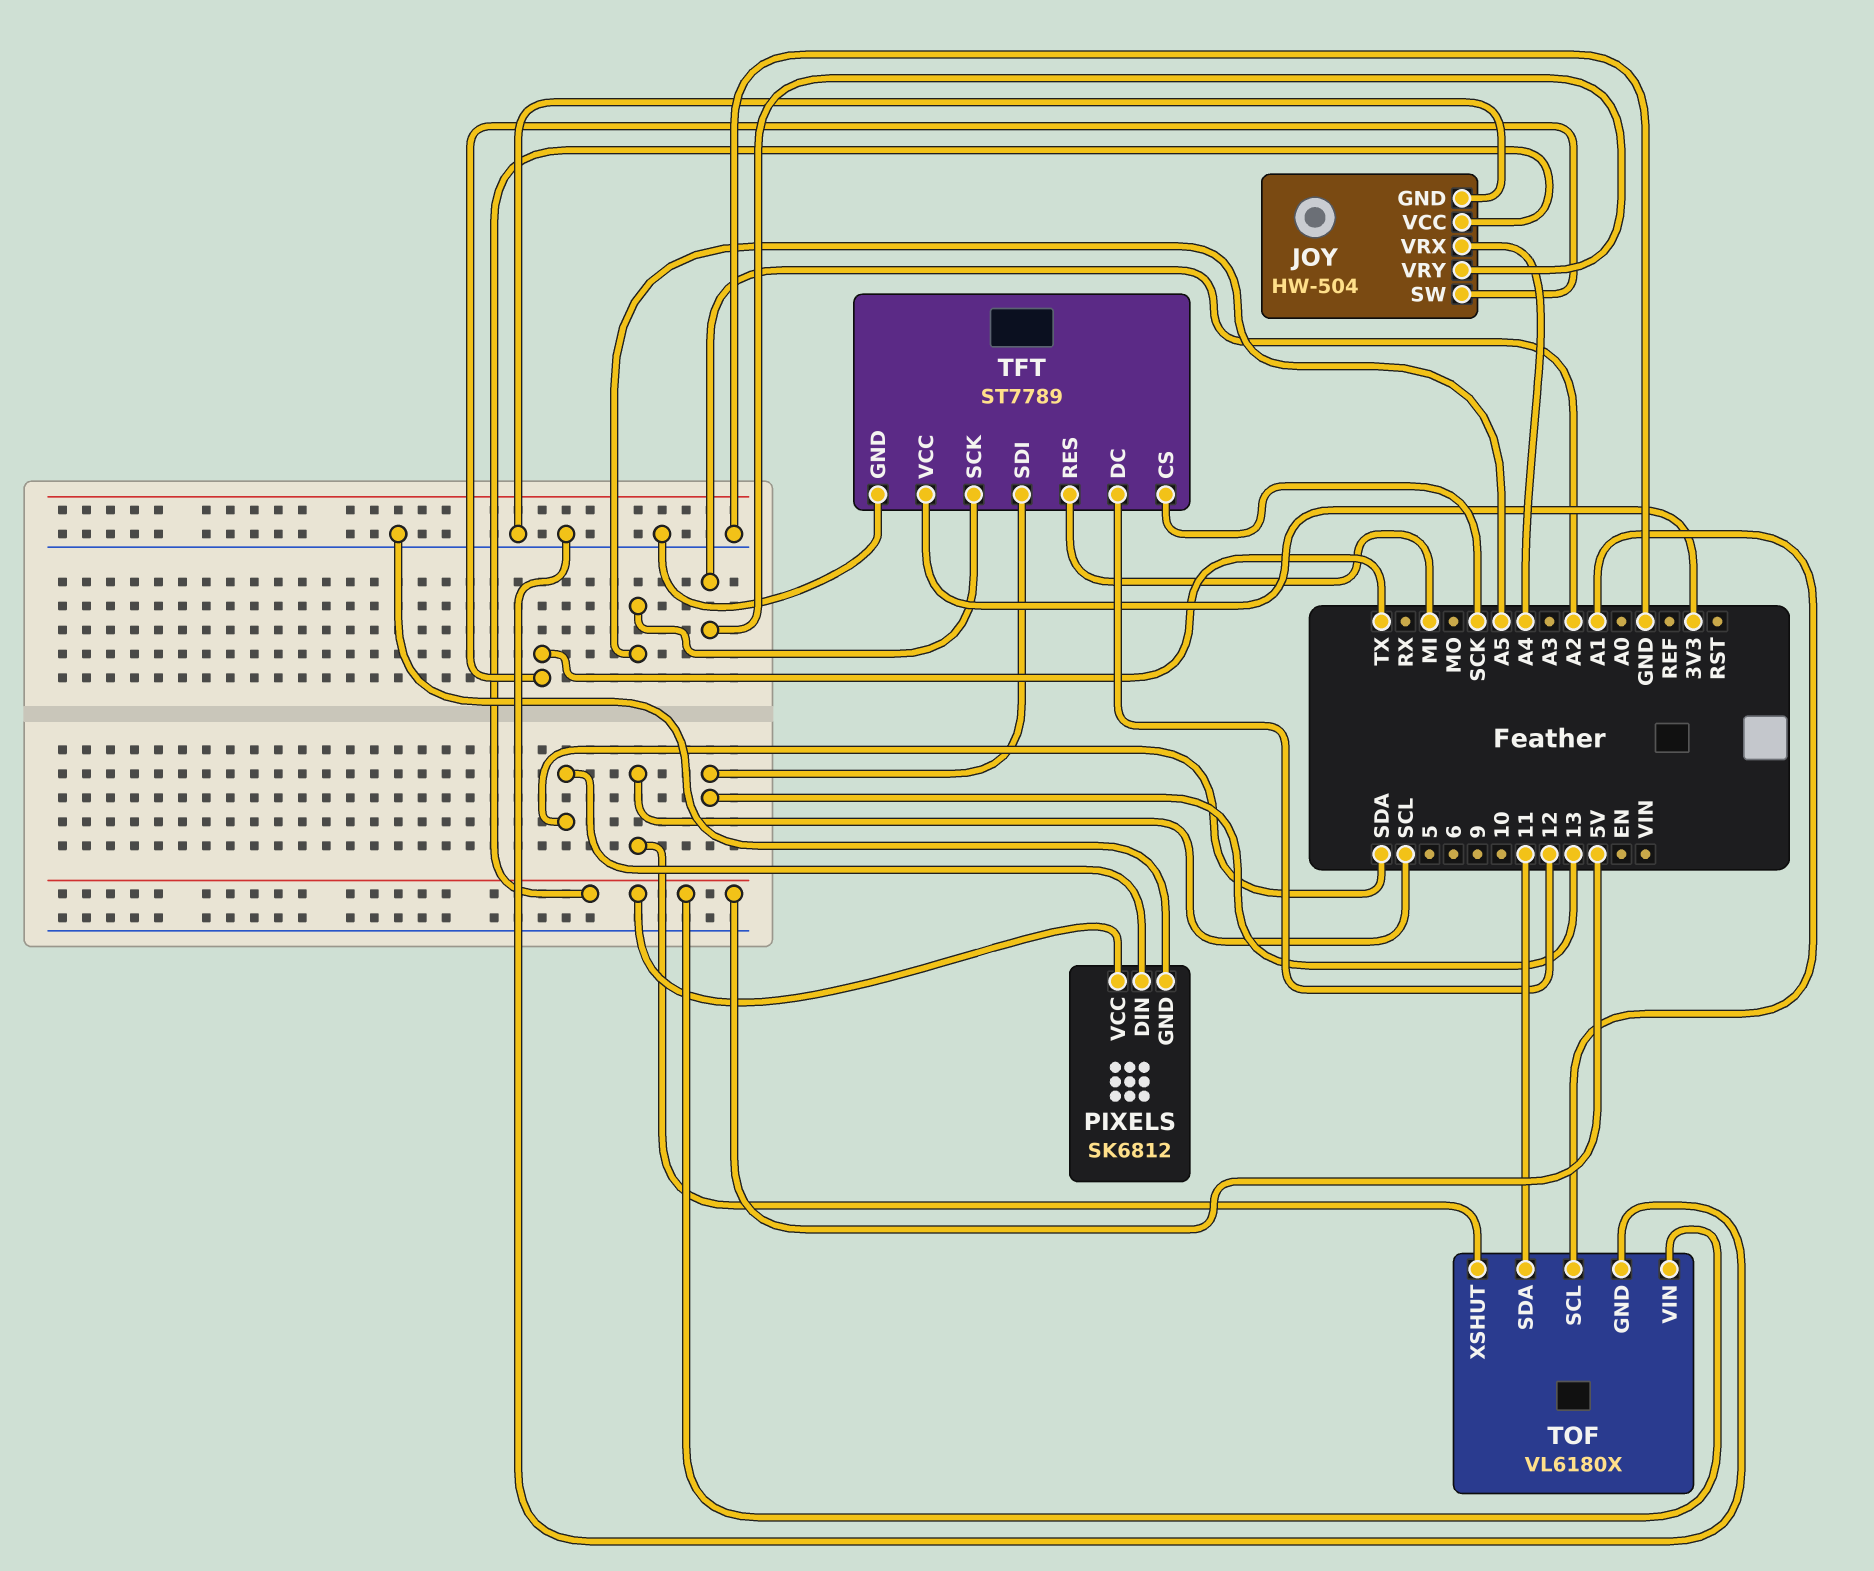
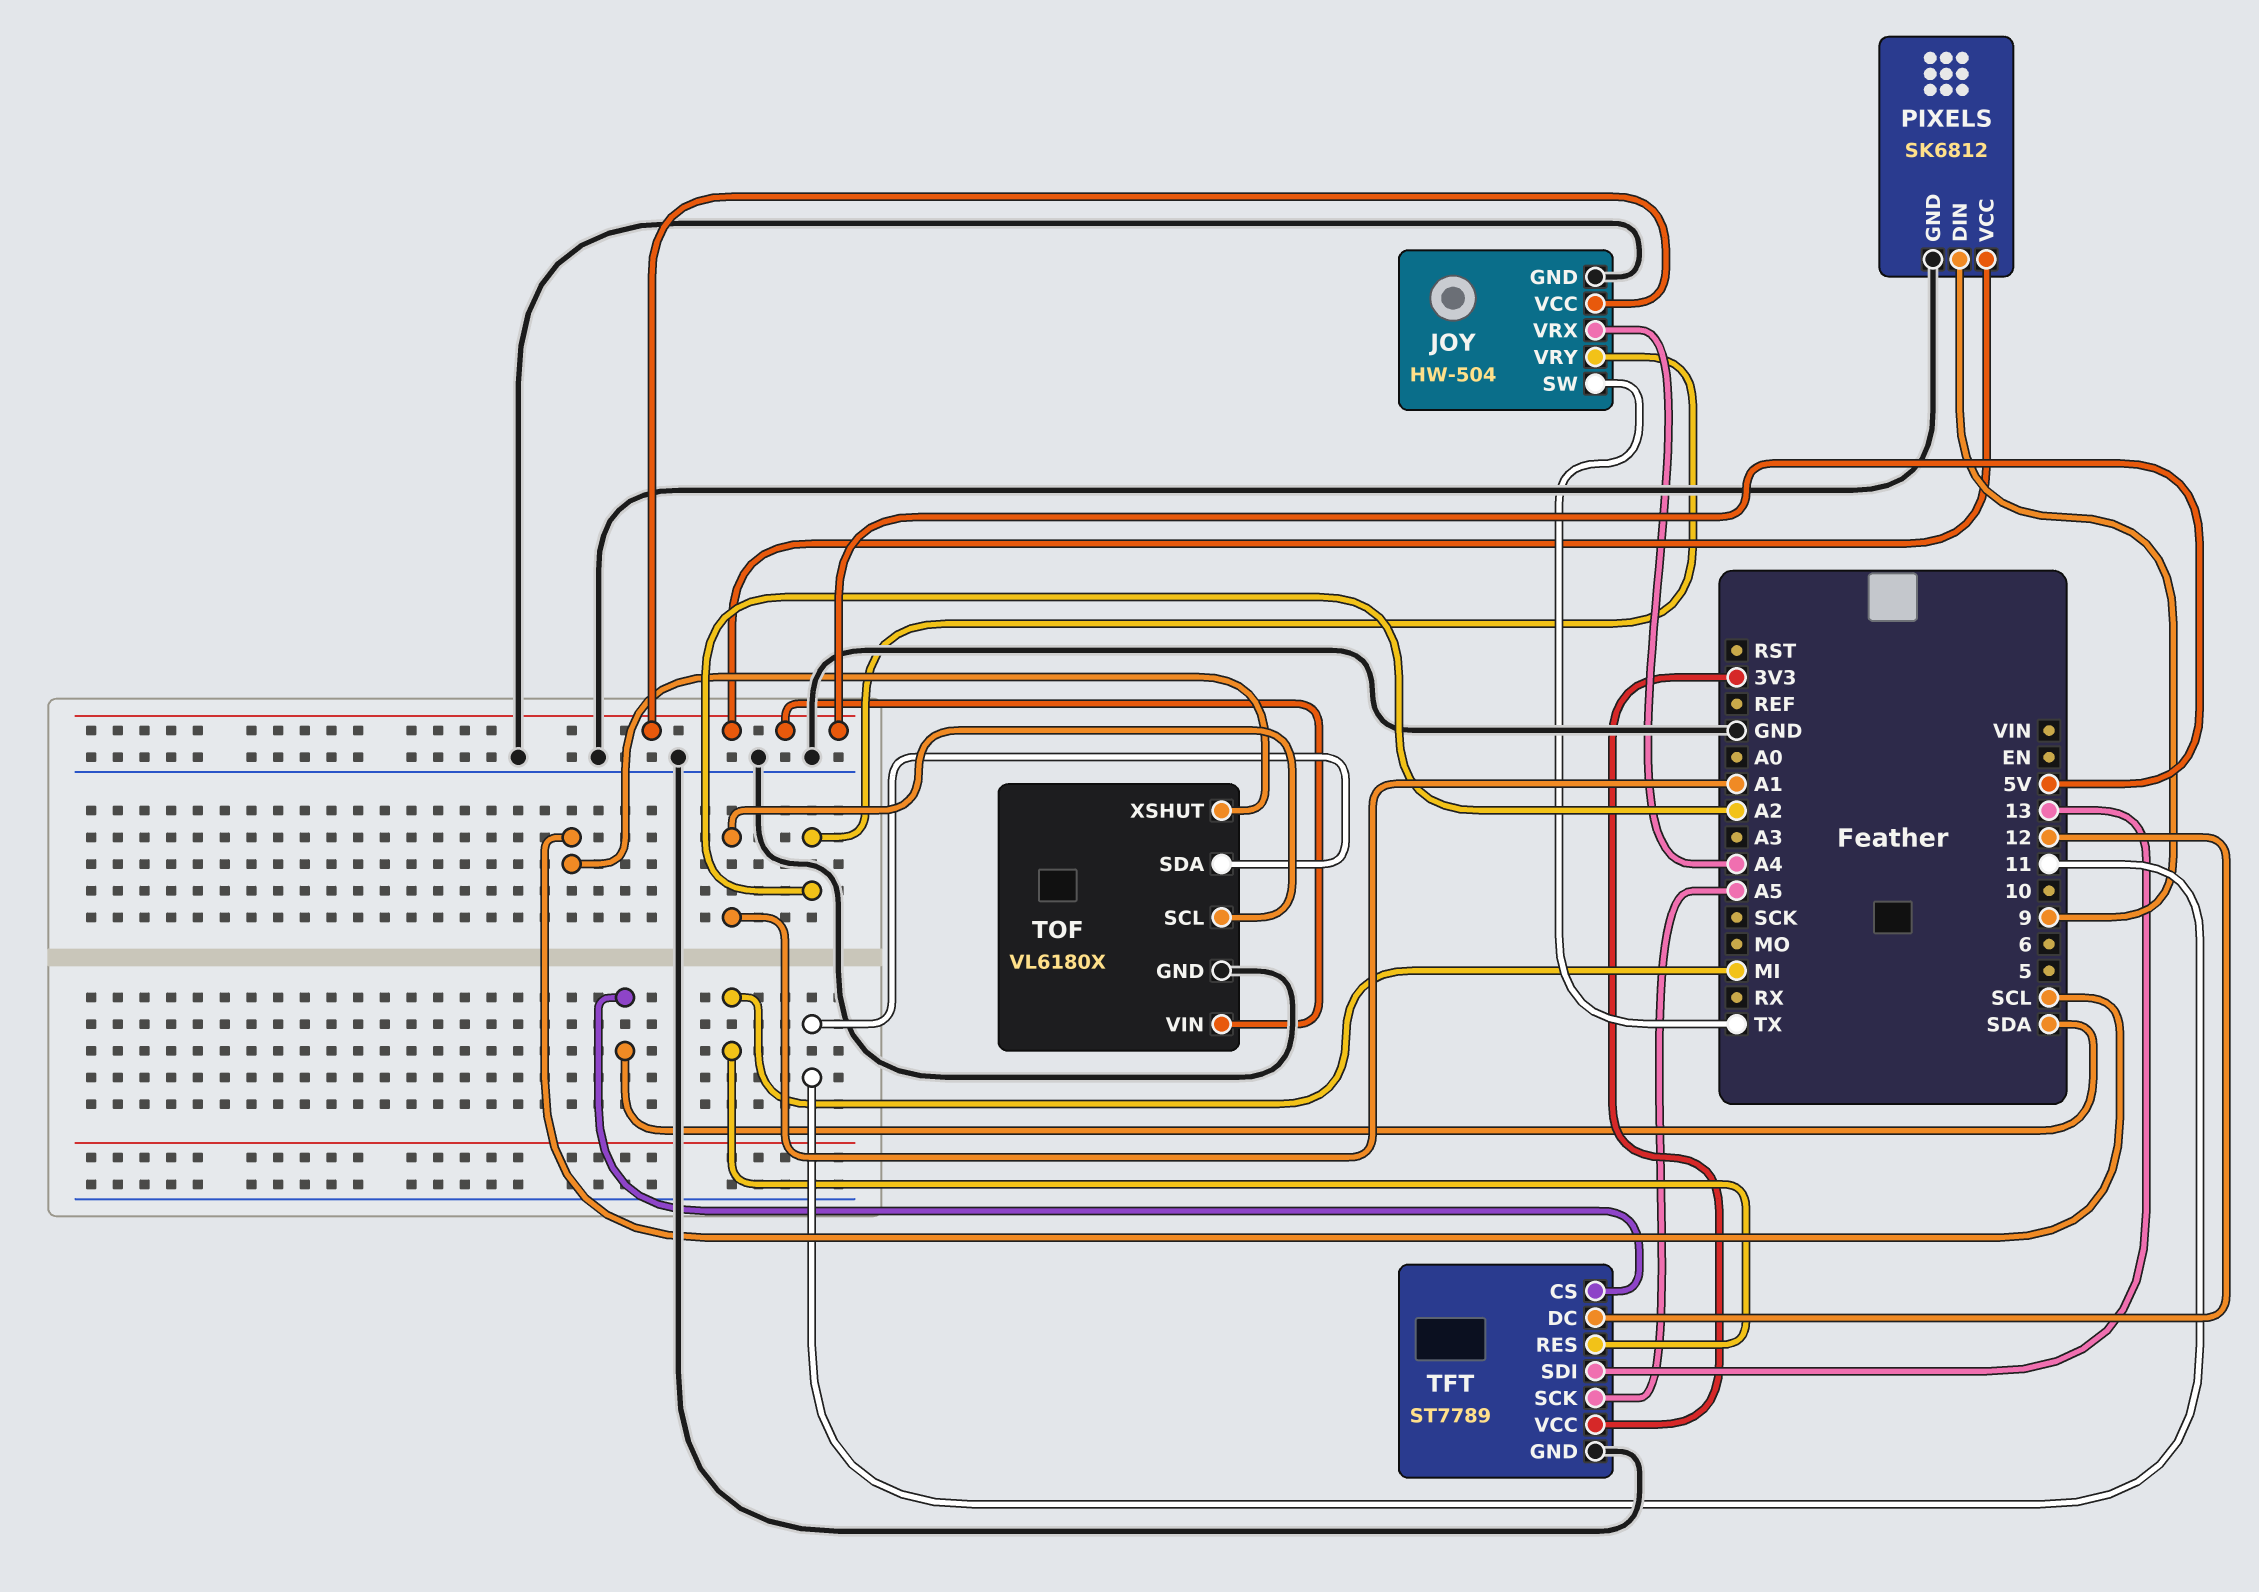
PIXELS pin DIN: SDA -> 9
TFT pin CS: SCK -> SDA

